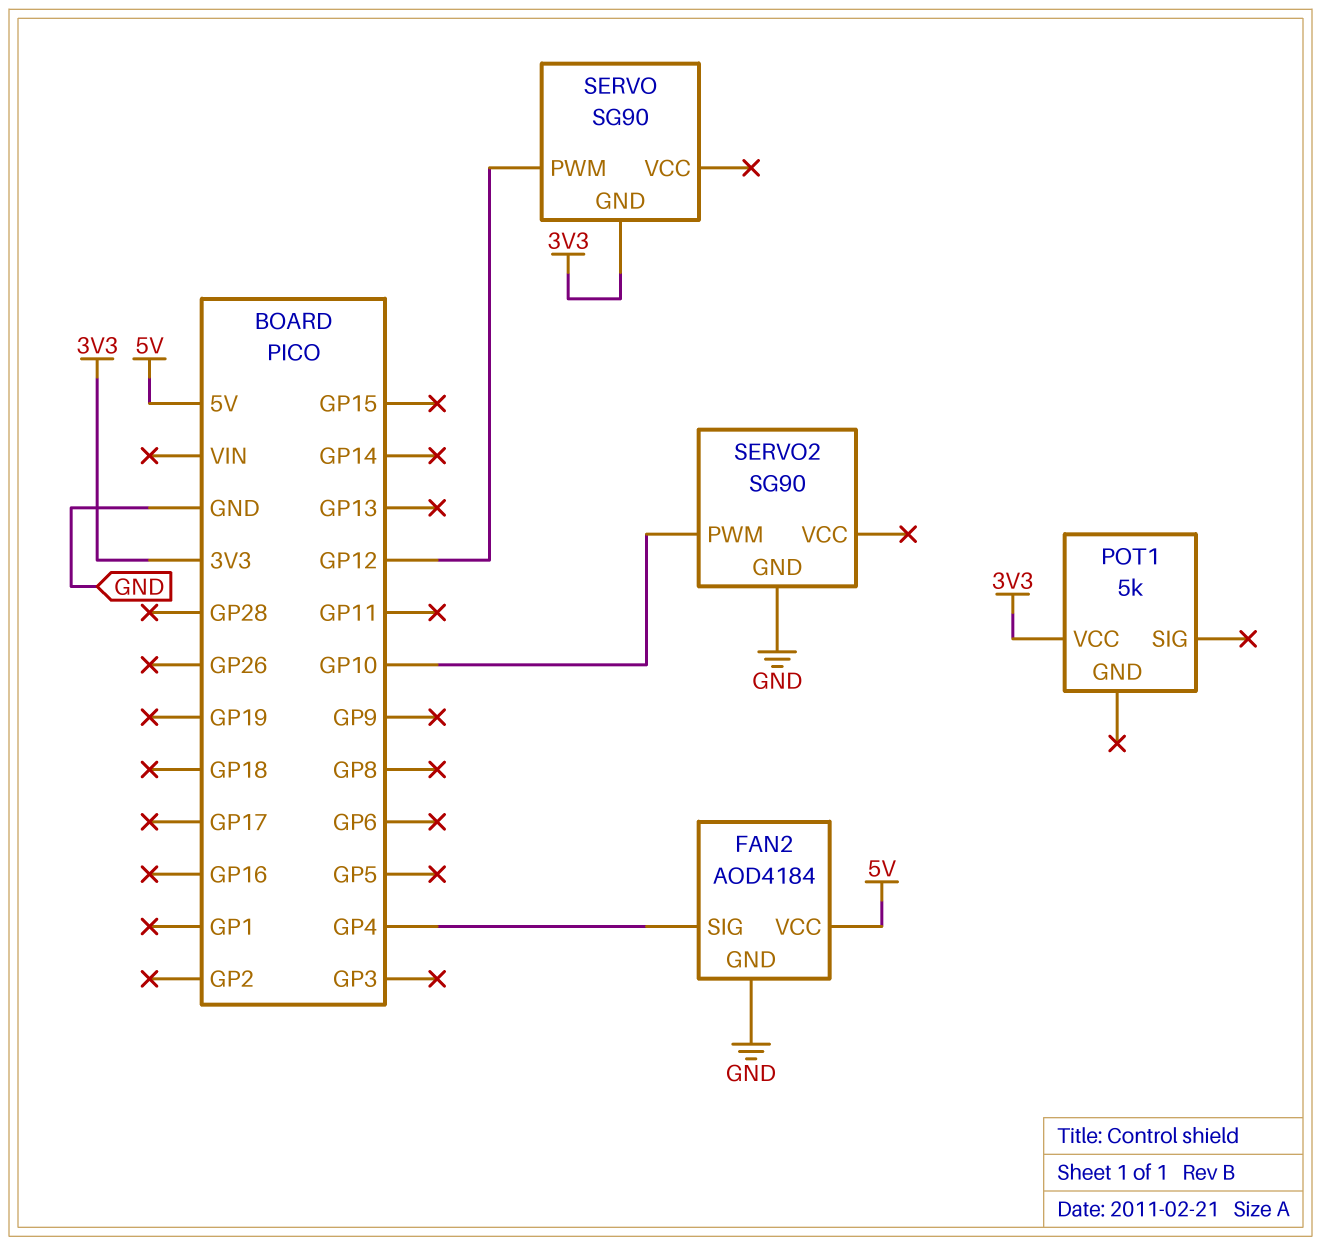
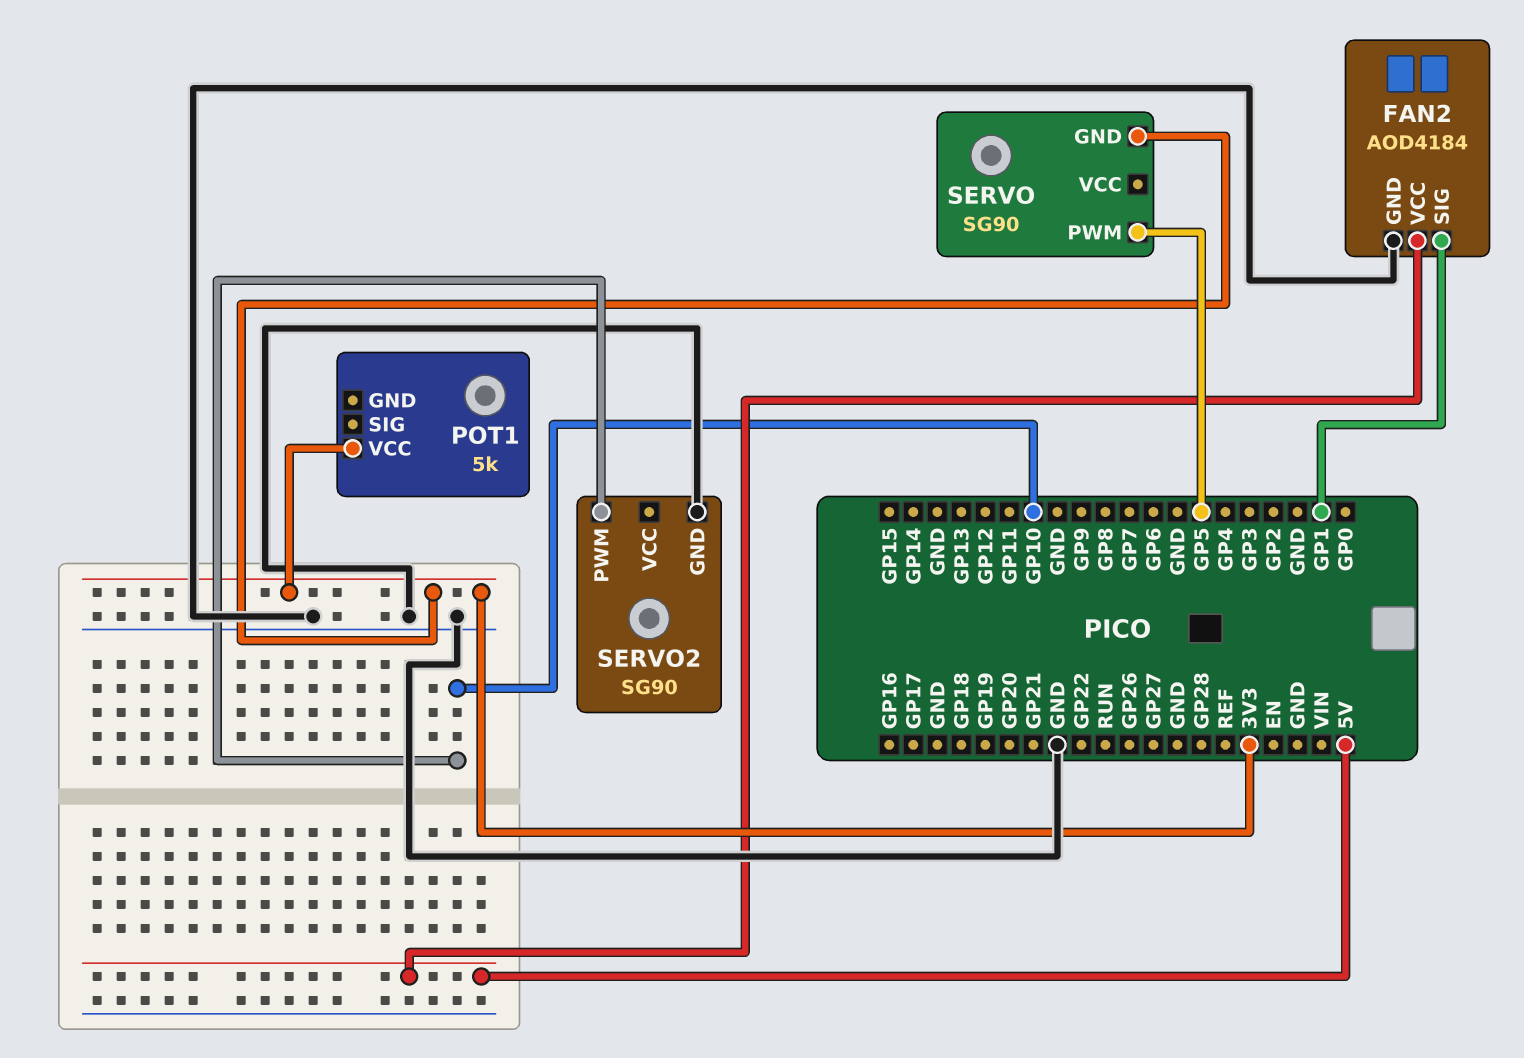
FAN2 pin SIG: GP4 -> GP1
SERVO pin PWM: GP12 -> GP5

